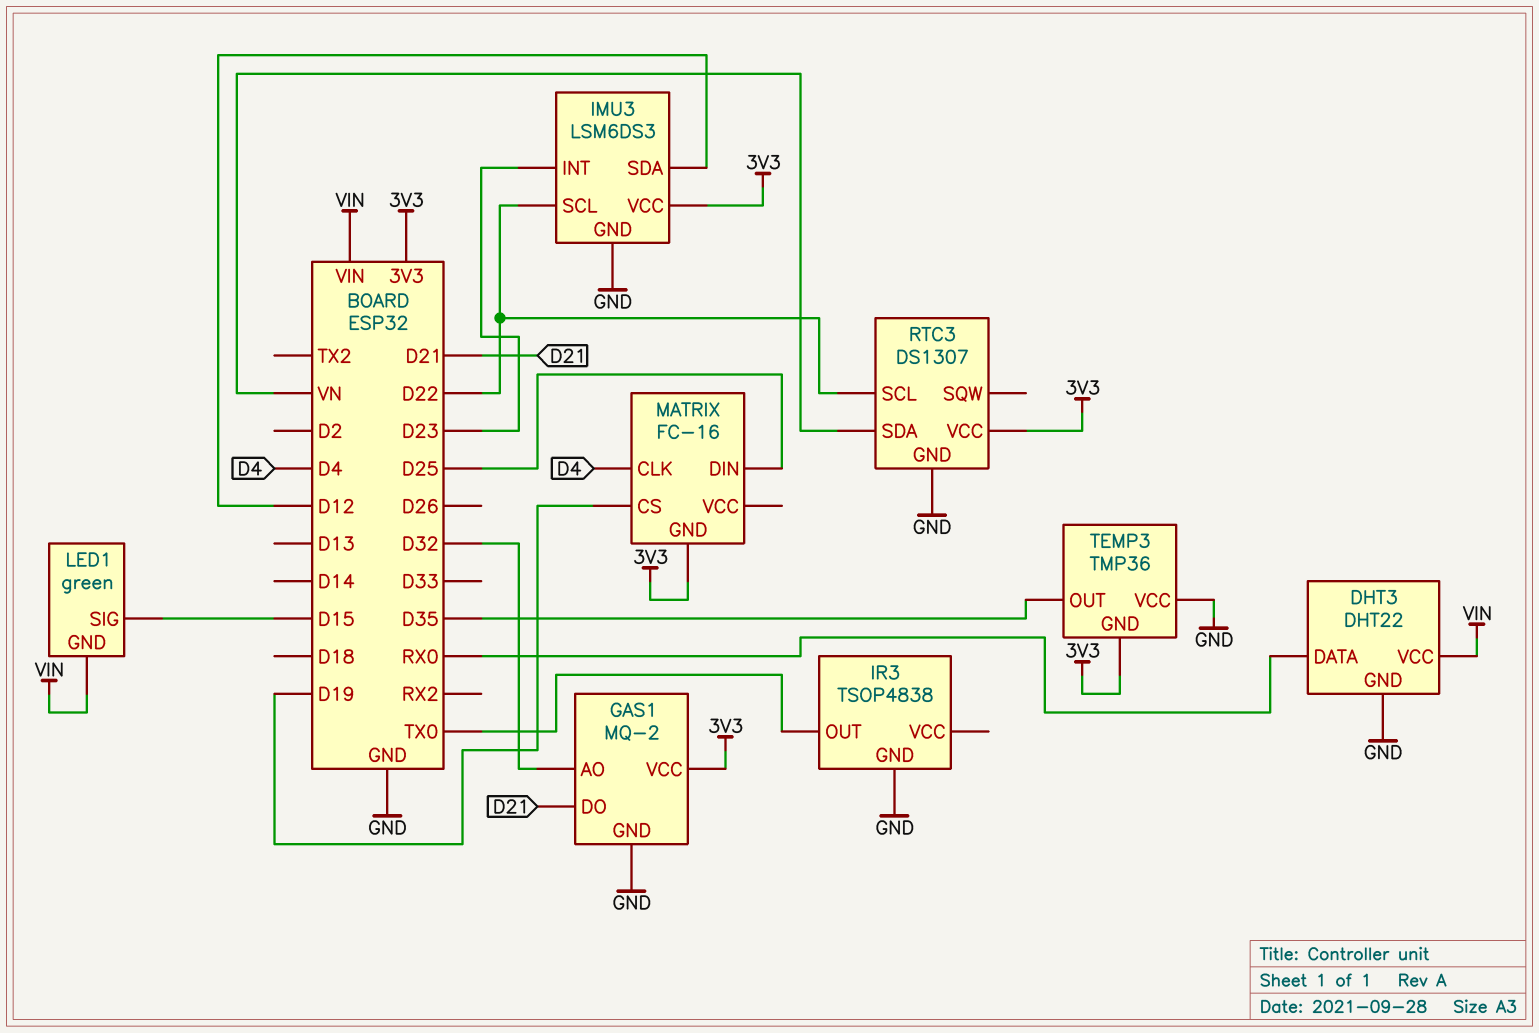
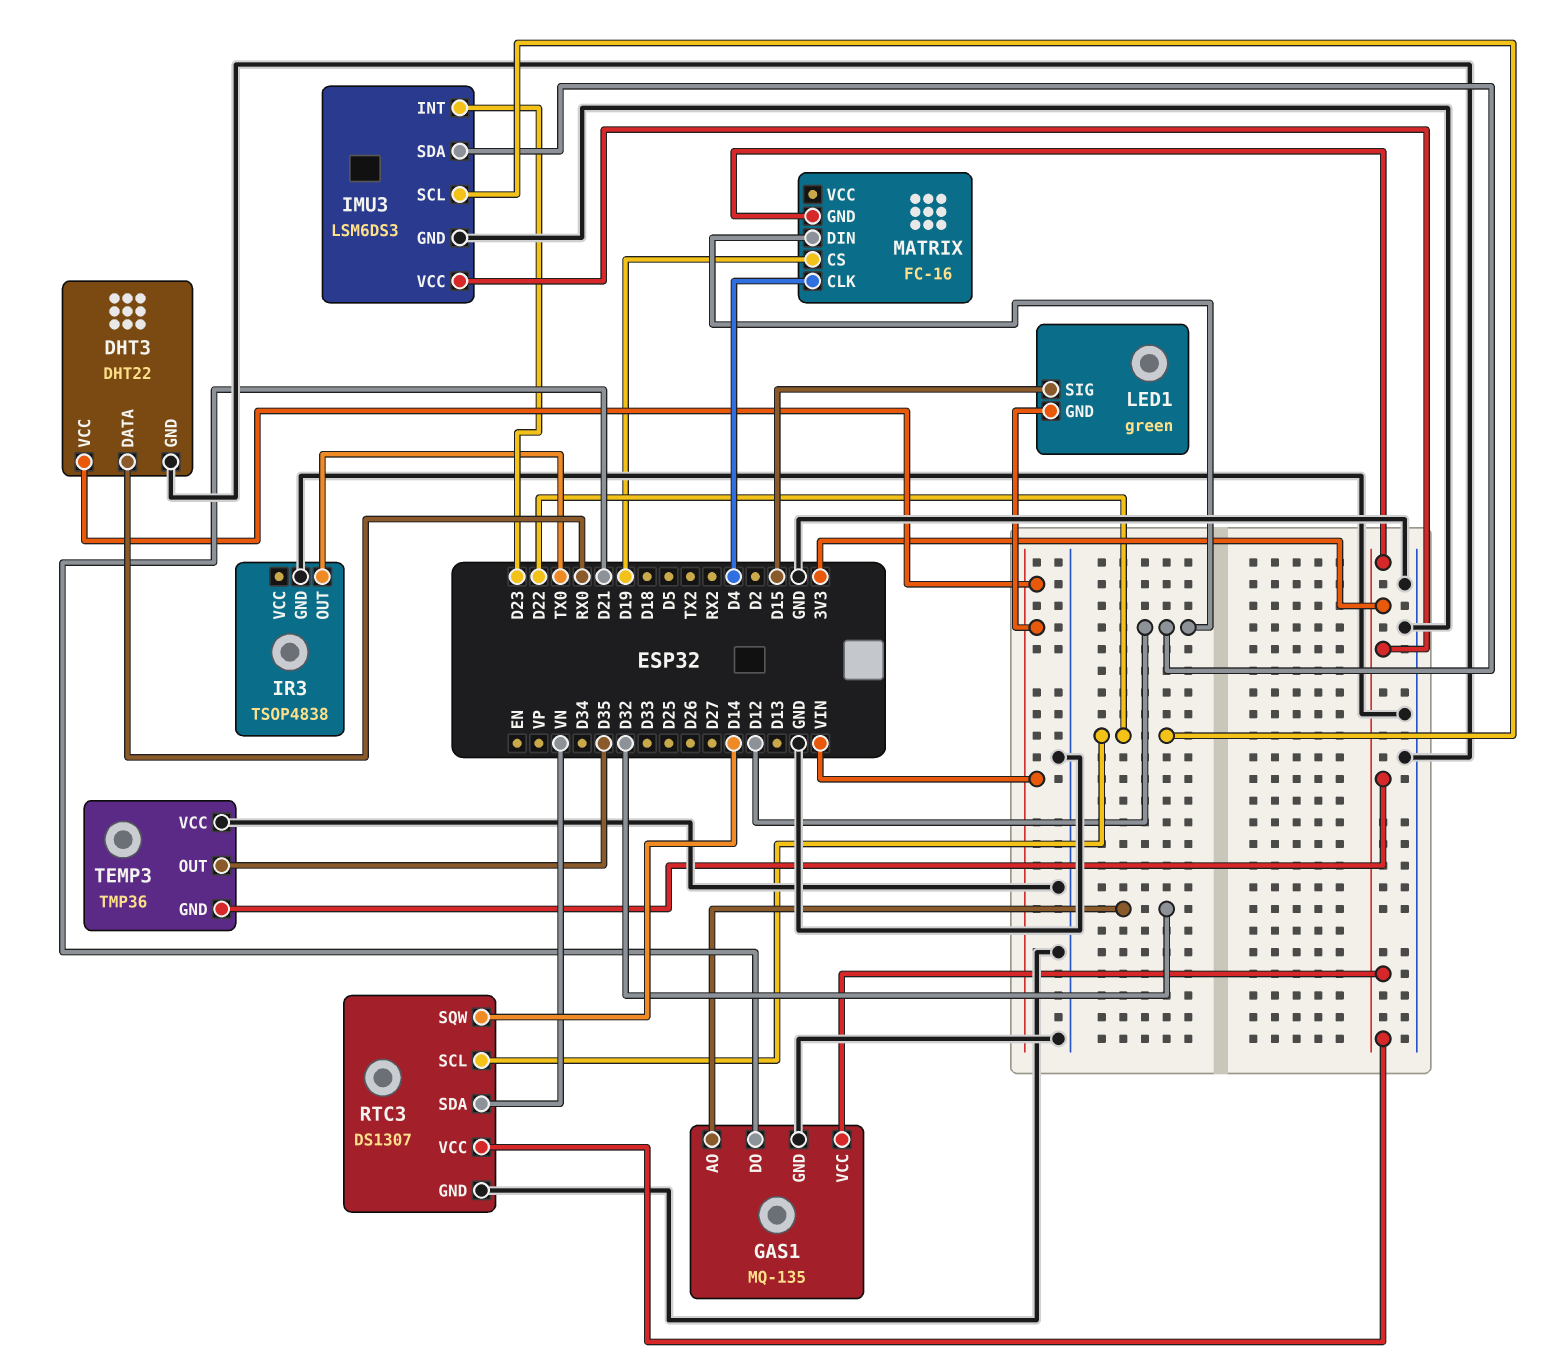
GAS1: MQ-2 -> MQ-135
MATRIX pin DIN: D25 -> D12
RTC3 pin SQW: none -> D14

